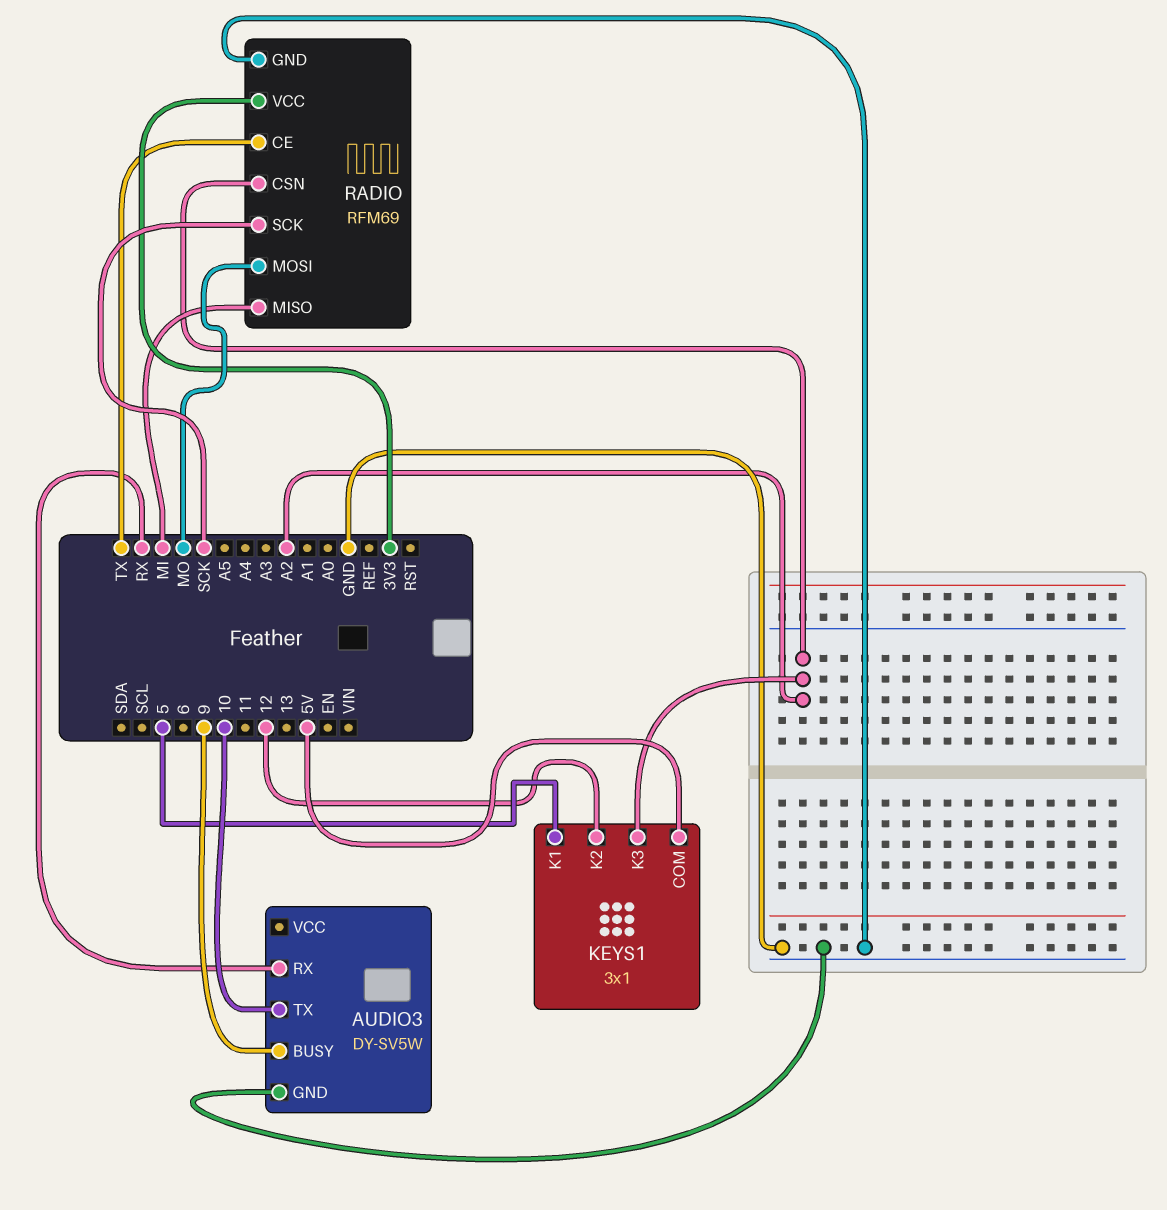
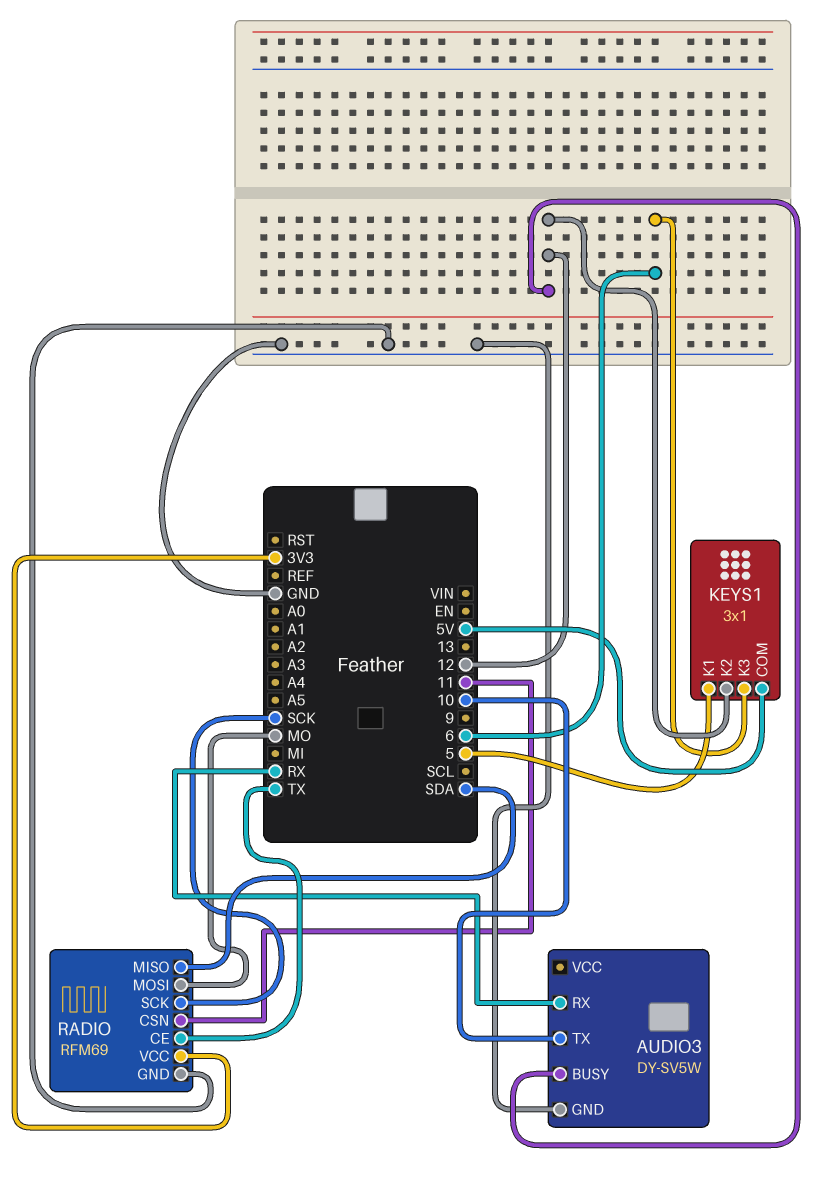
AUDIO3 pin BUSY: 9 -> 12
KEYS1 pin K3: A2 -> 6
RADIO pin CSN: A2 -> 11
RADIO pin MISO: MI -> SDA

